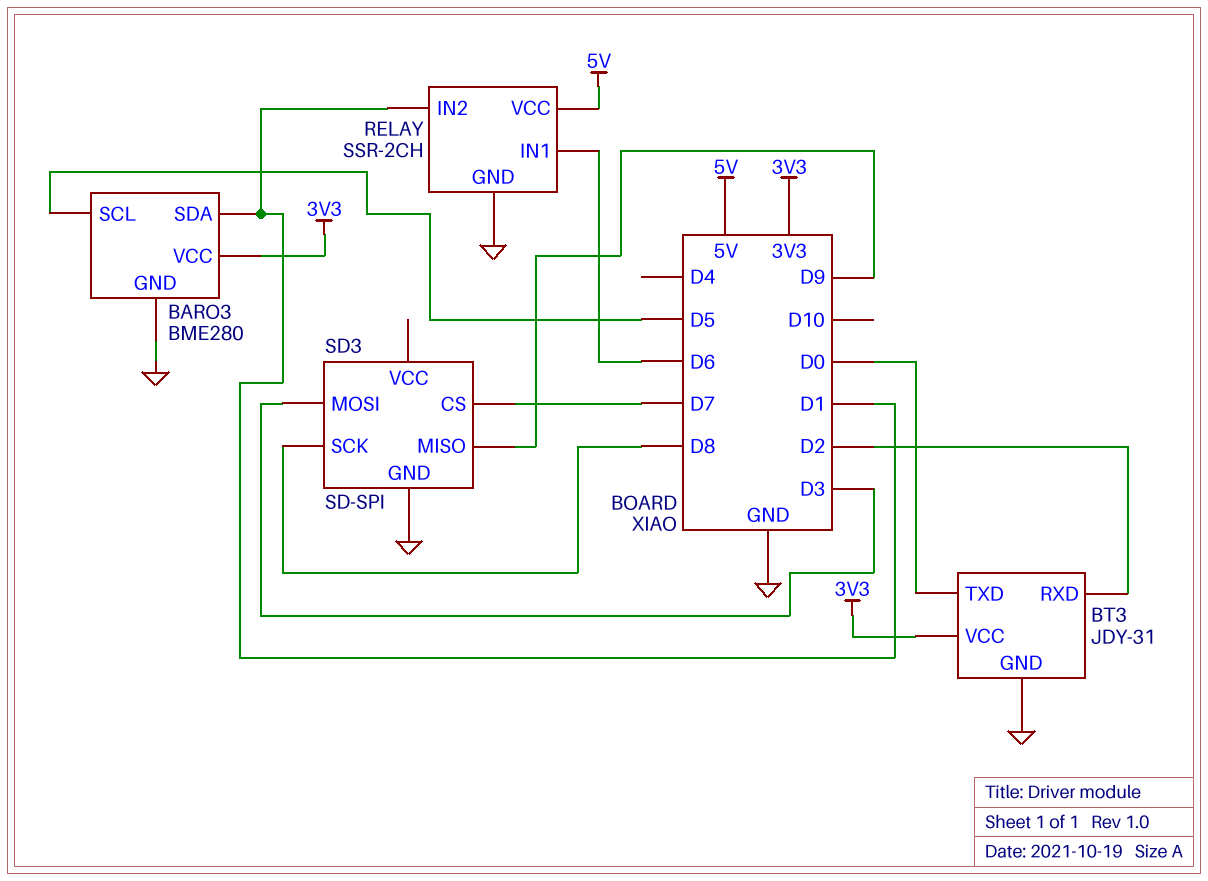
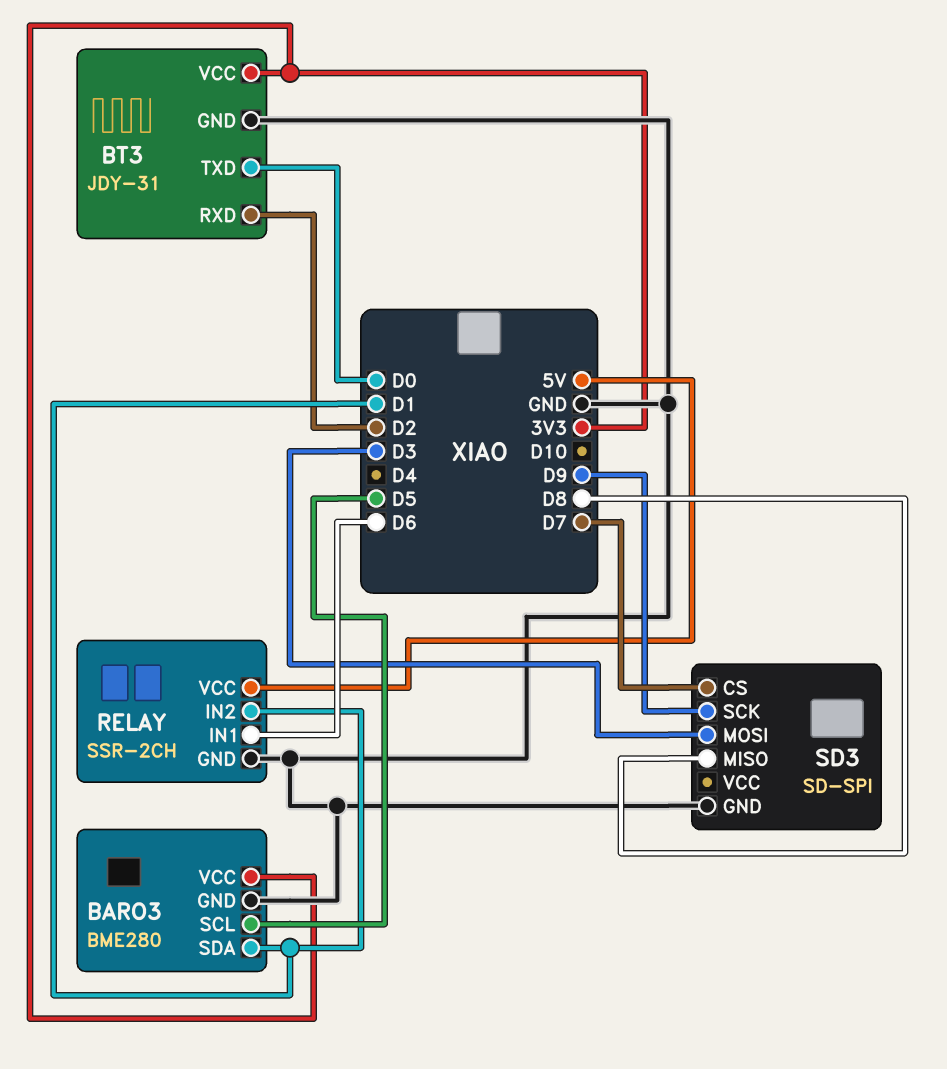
SD3 pin MISO: D9 -> D8
SD3 pin SCK: D8 -> D9

